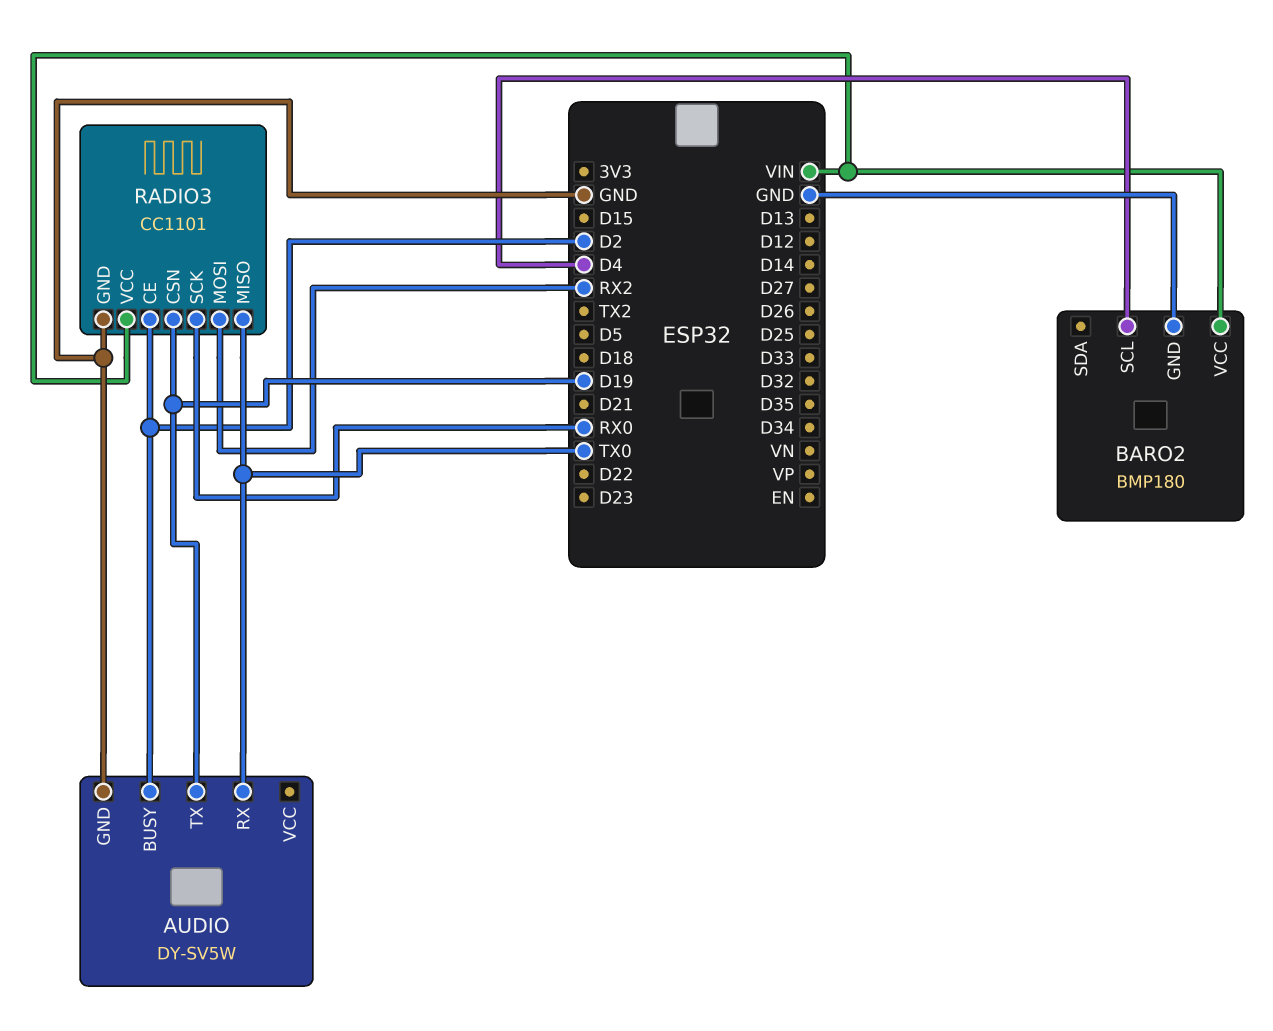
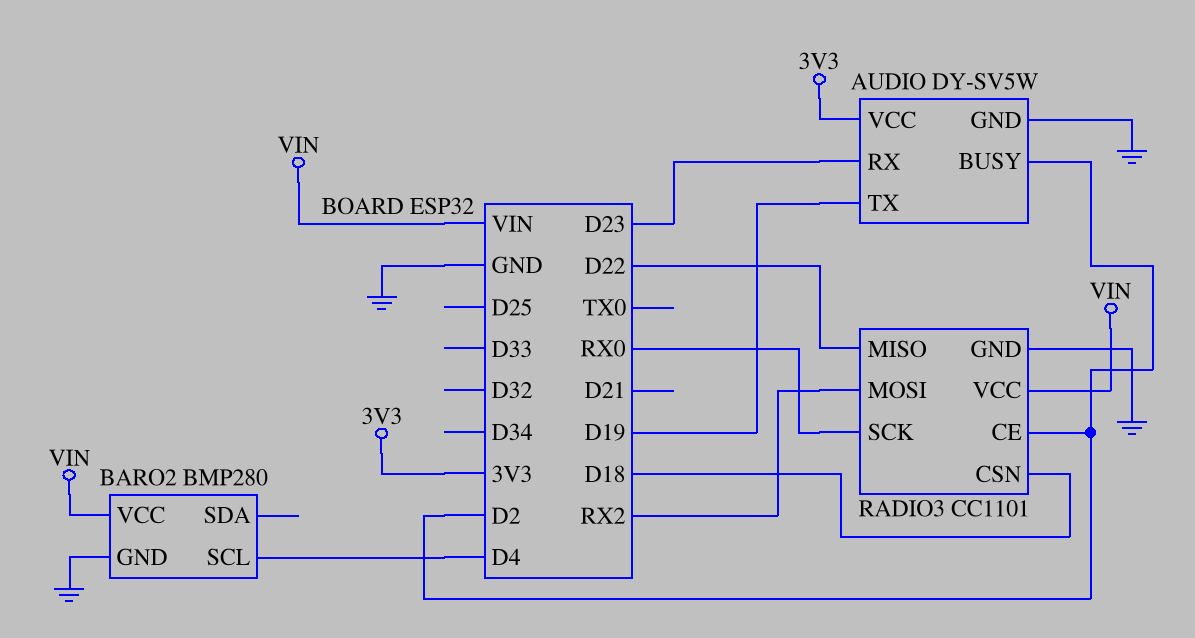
AUDIO pin RX: TX0 -> D23
AUDIO pin VCC: none -> 3V3
BARO2: BMP180 -> BMP280
RADIO3 pin CSN: D19 -> D18
RADIO3 pin MISO: TX0 -> D22

